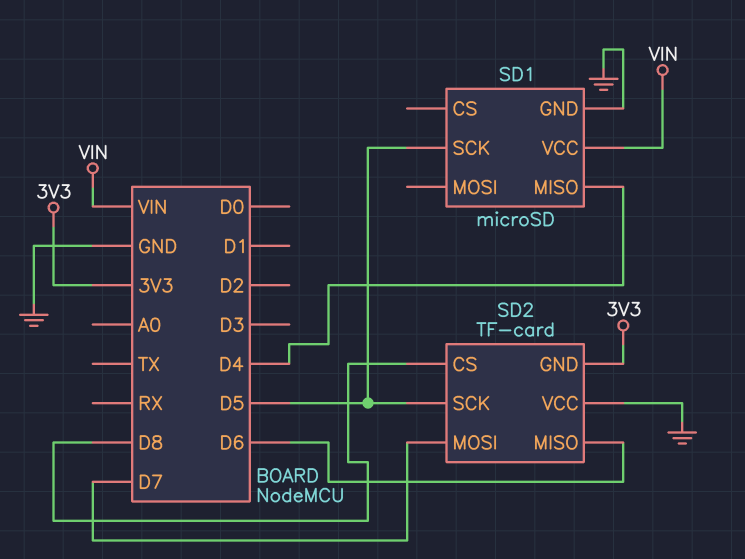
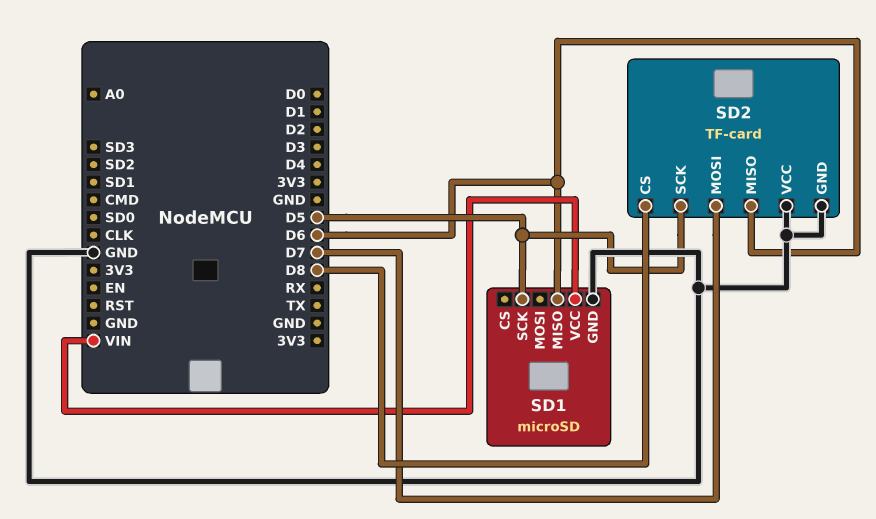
SD1 pin MISO: D4 -> D6
SD2 pin GND: 3V3 -> GND

